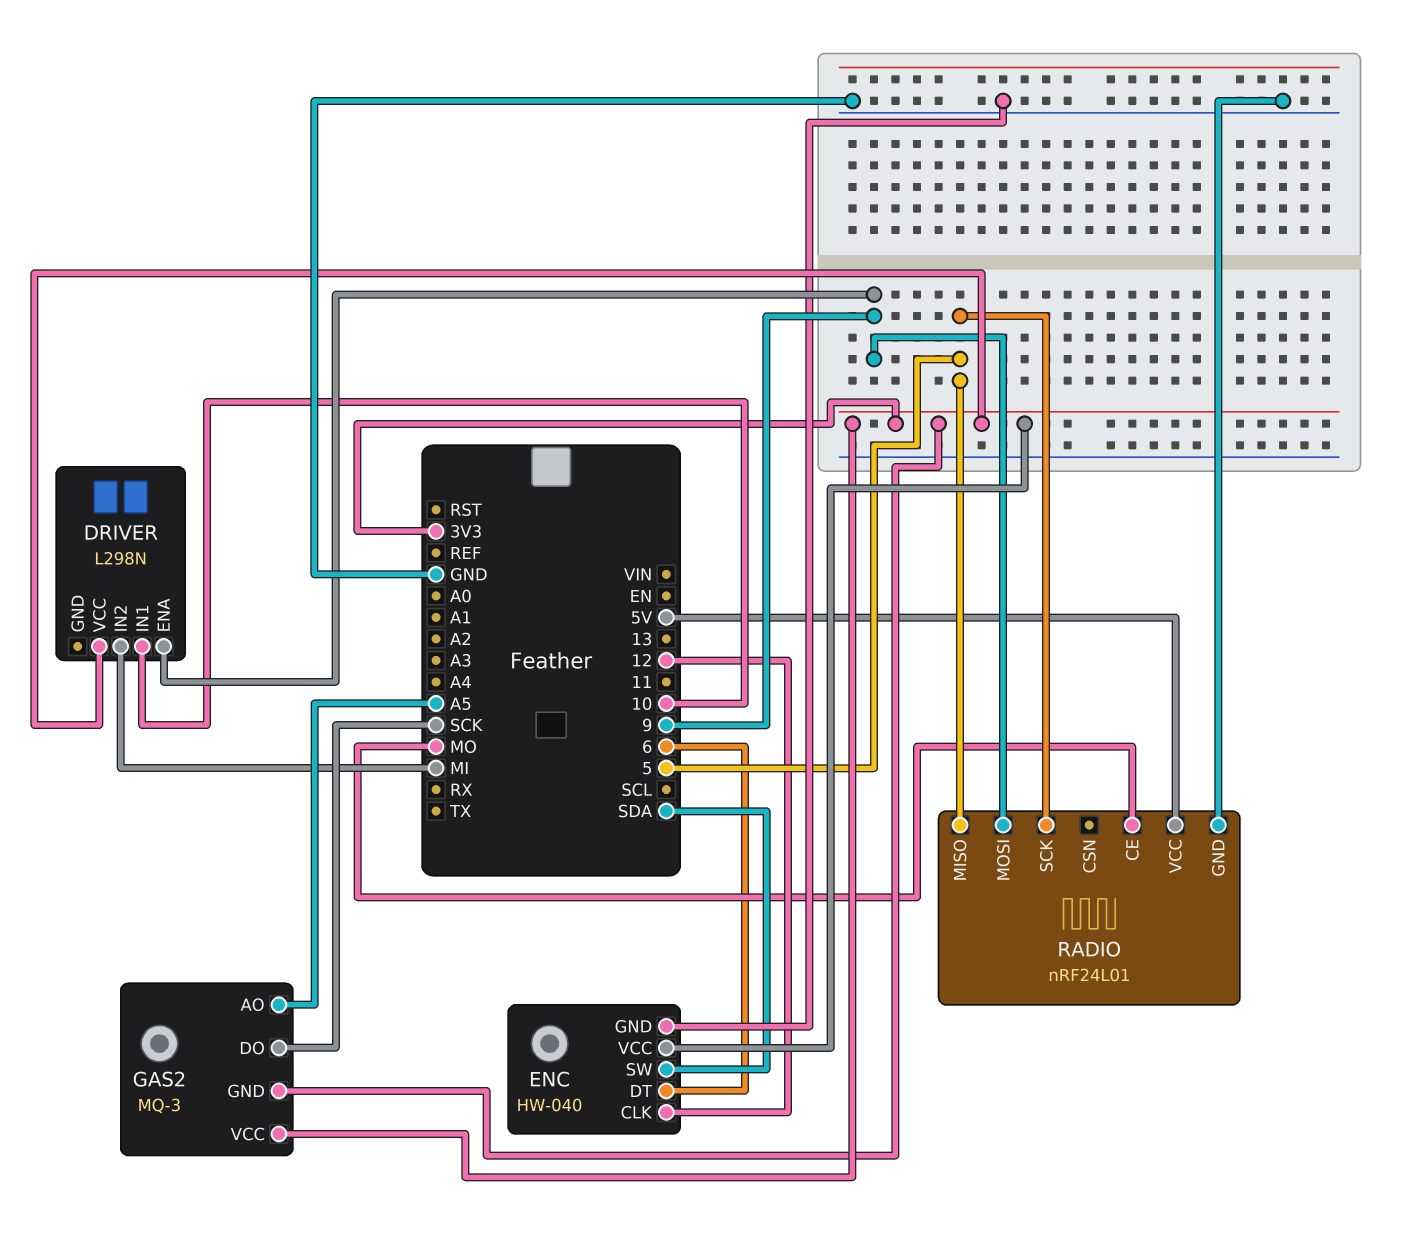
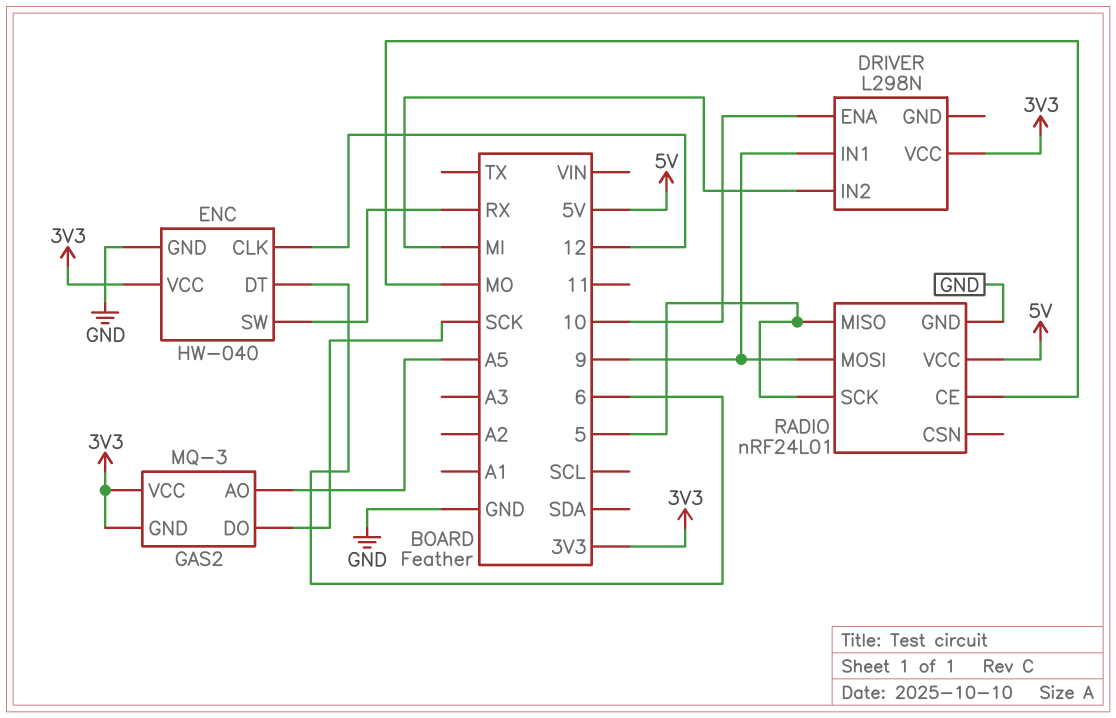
DRIVER pin ENA: 9 -> 10
DRIVER pin IN1: 10 -> 9
ENC pin SW: SDA -> RX

